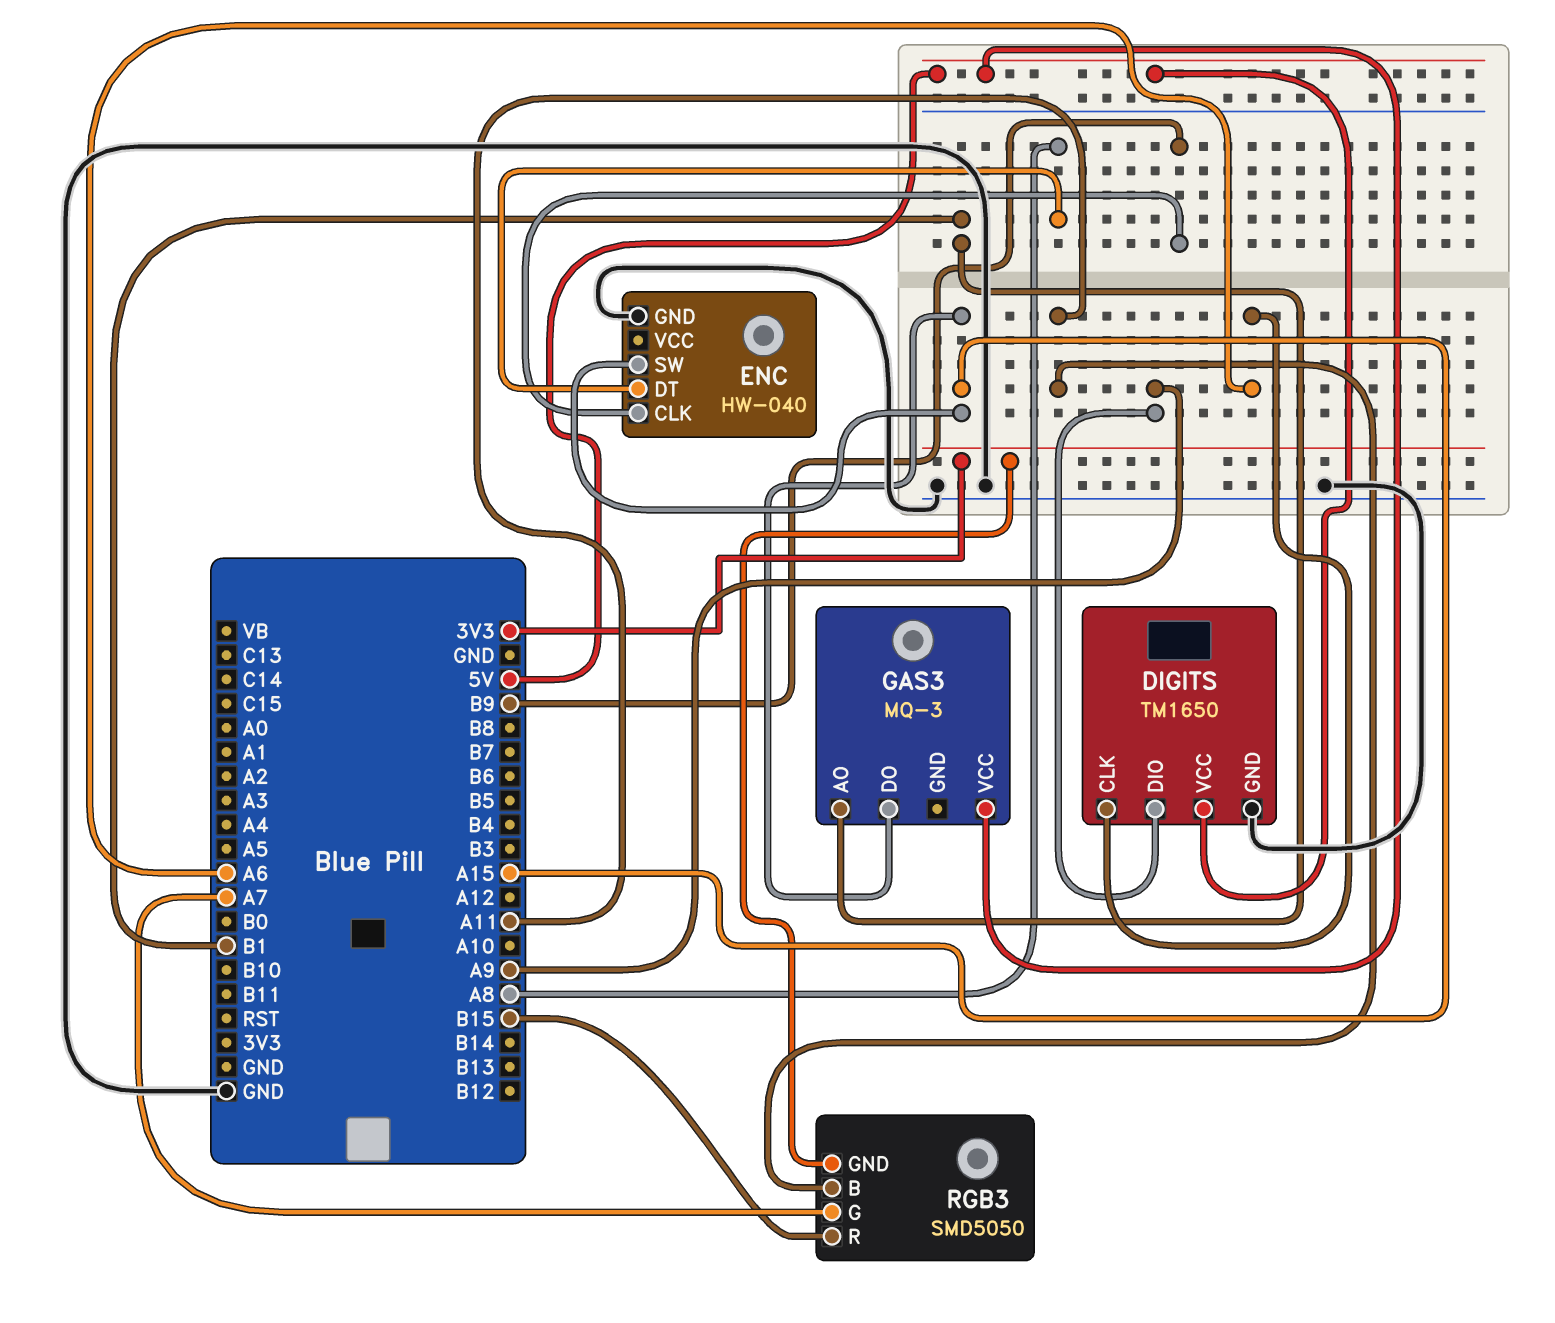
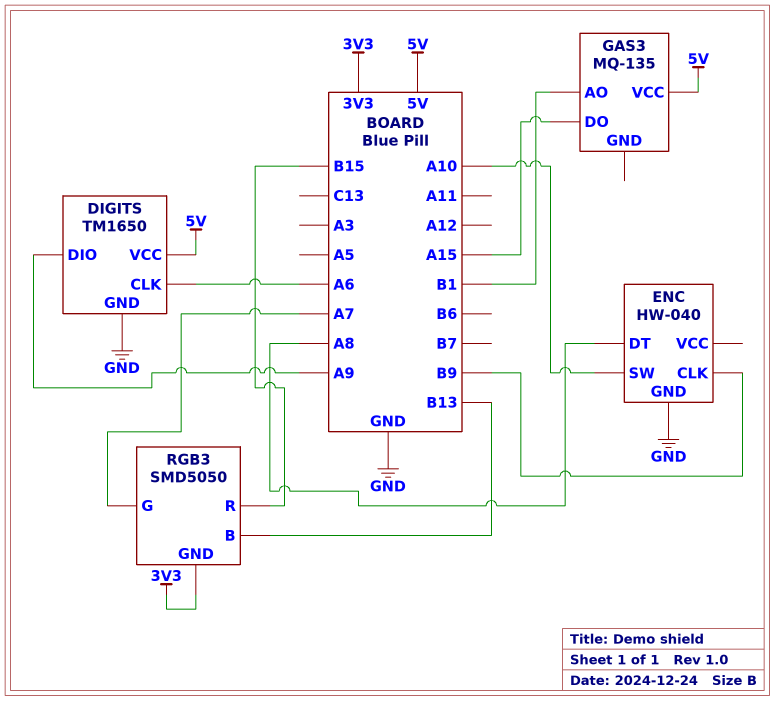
ENC pin SW: A15 -> A10
GAS3: MQ-3 -> MQ-135
RGB3 pin B: A11 -> B13

